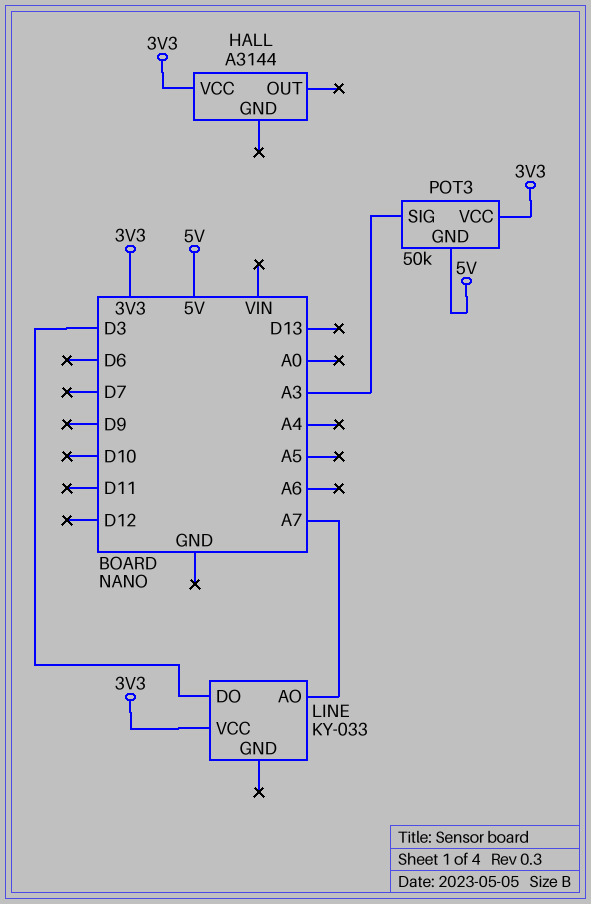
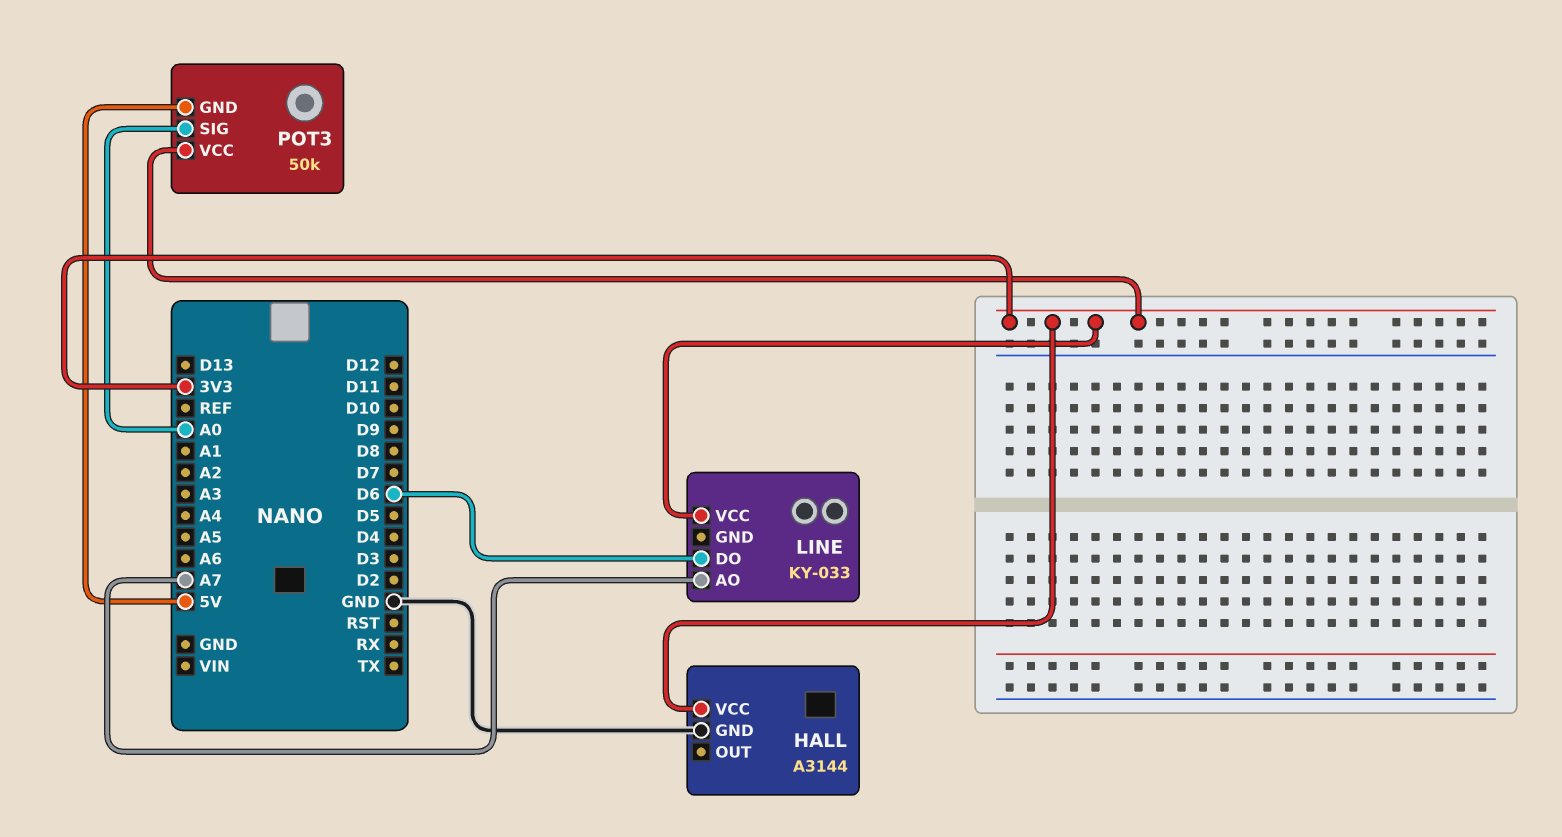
HALL pin GND: none -> GND
LINE pin DO: D3 -> D6
POT3 pin SIG: A3 -> A0

